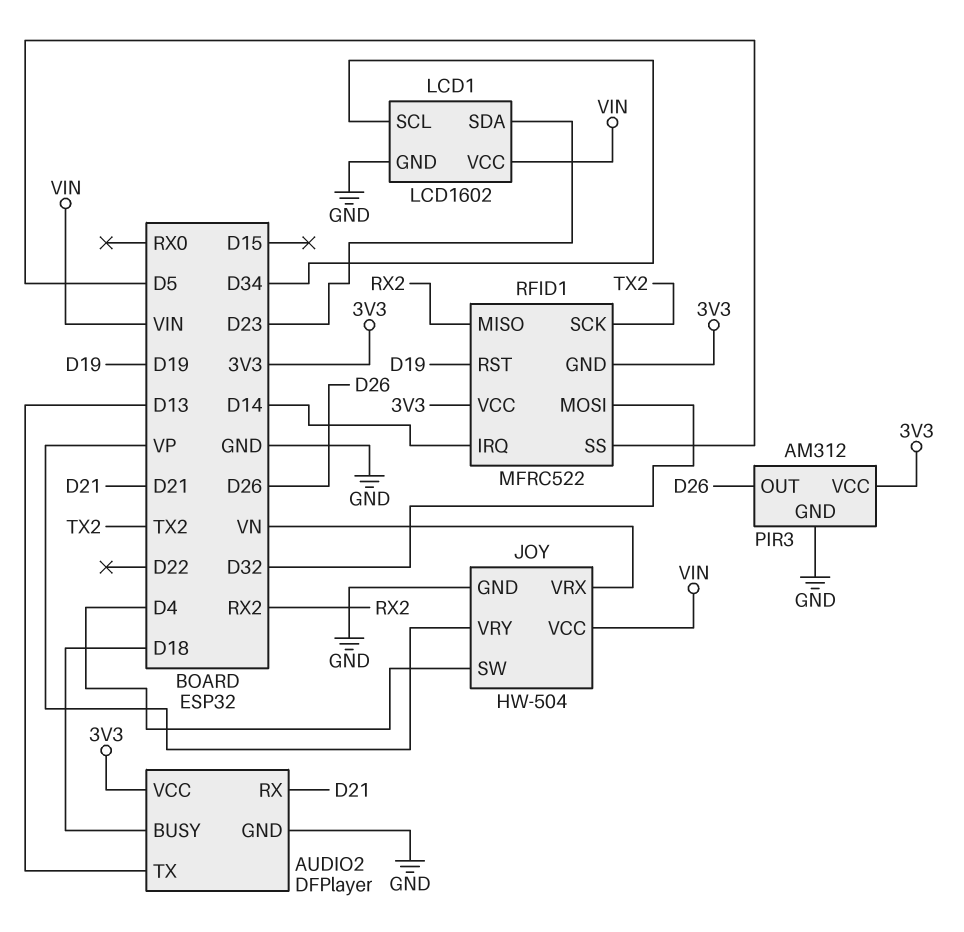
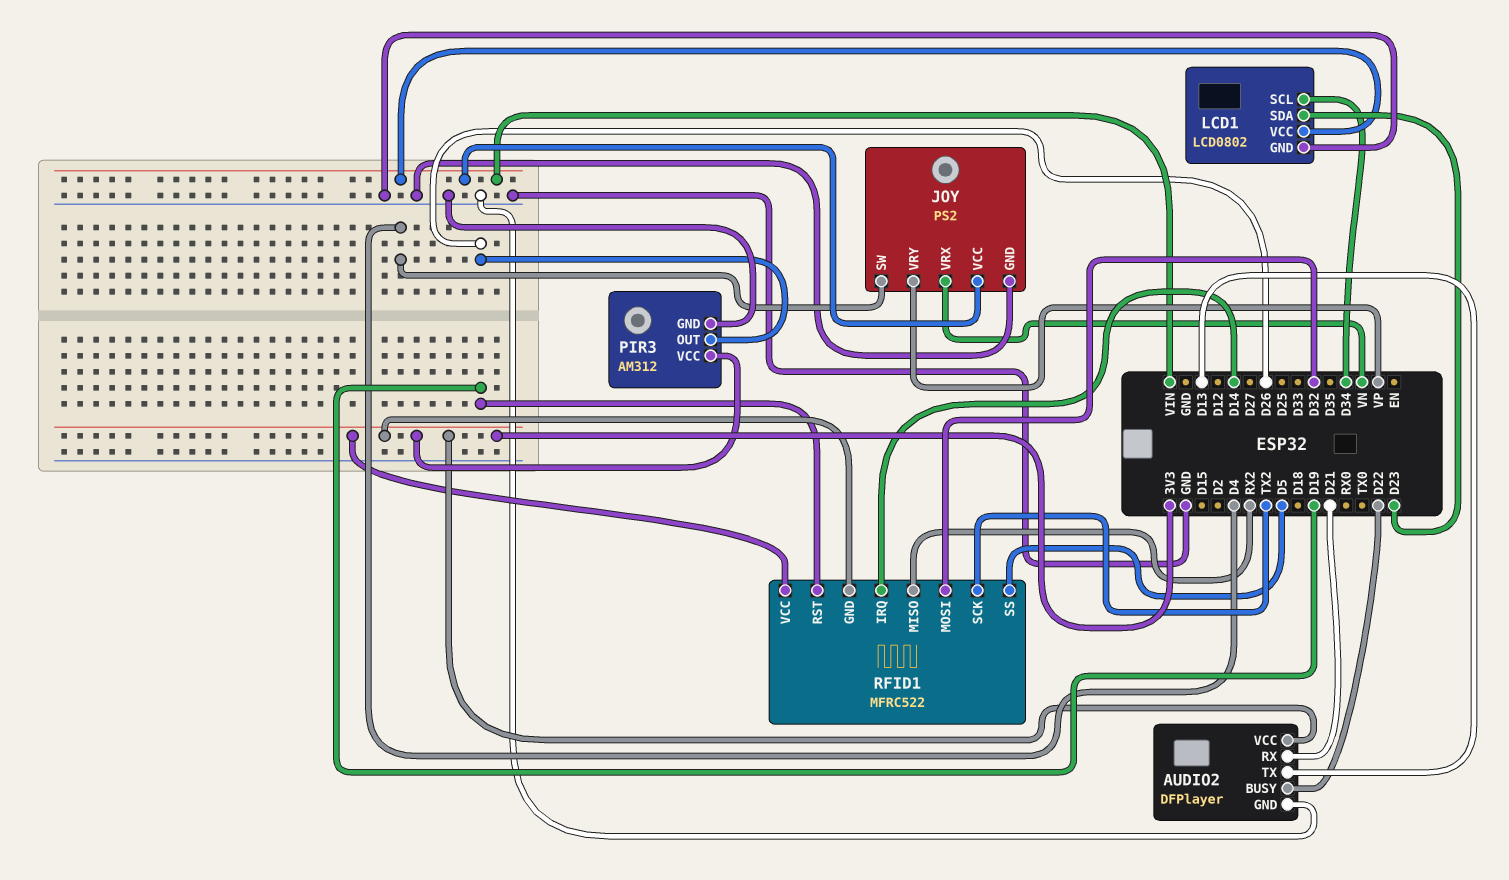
AUDIO2 pin BUSY: D18 -> D22
JOY: HW-504 -> PS2
LCD1: LCD1602 -> LCD0802

